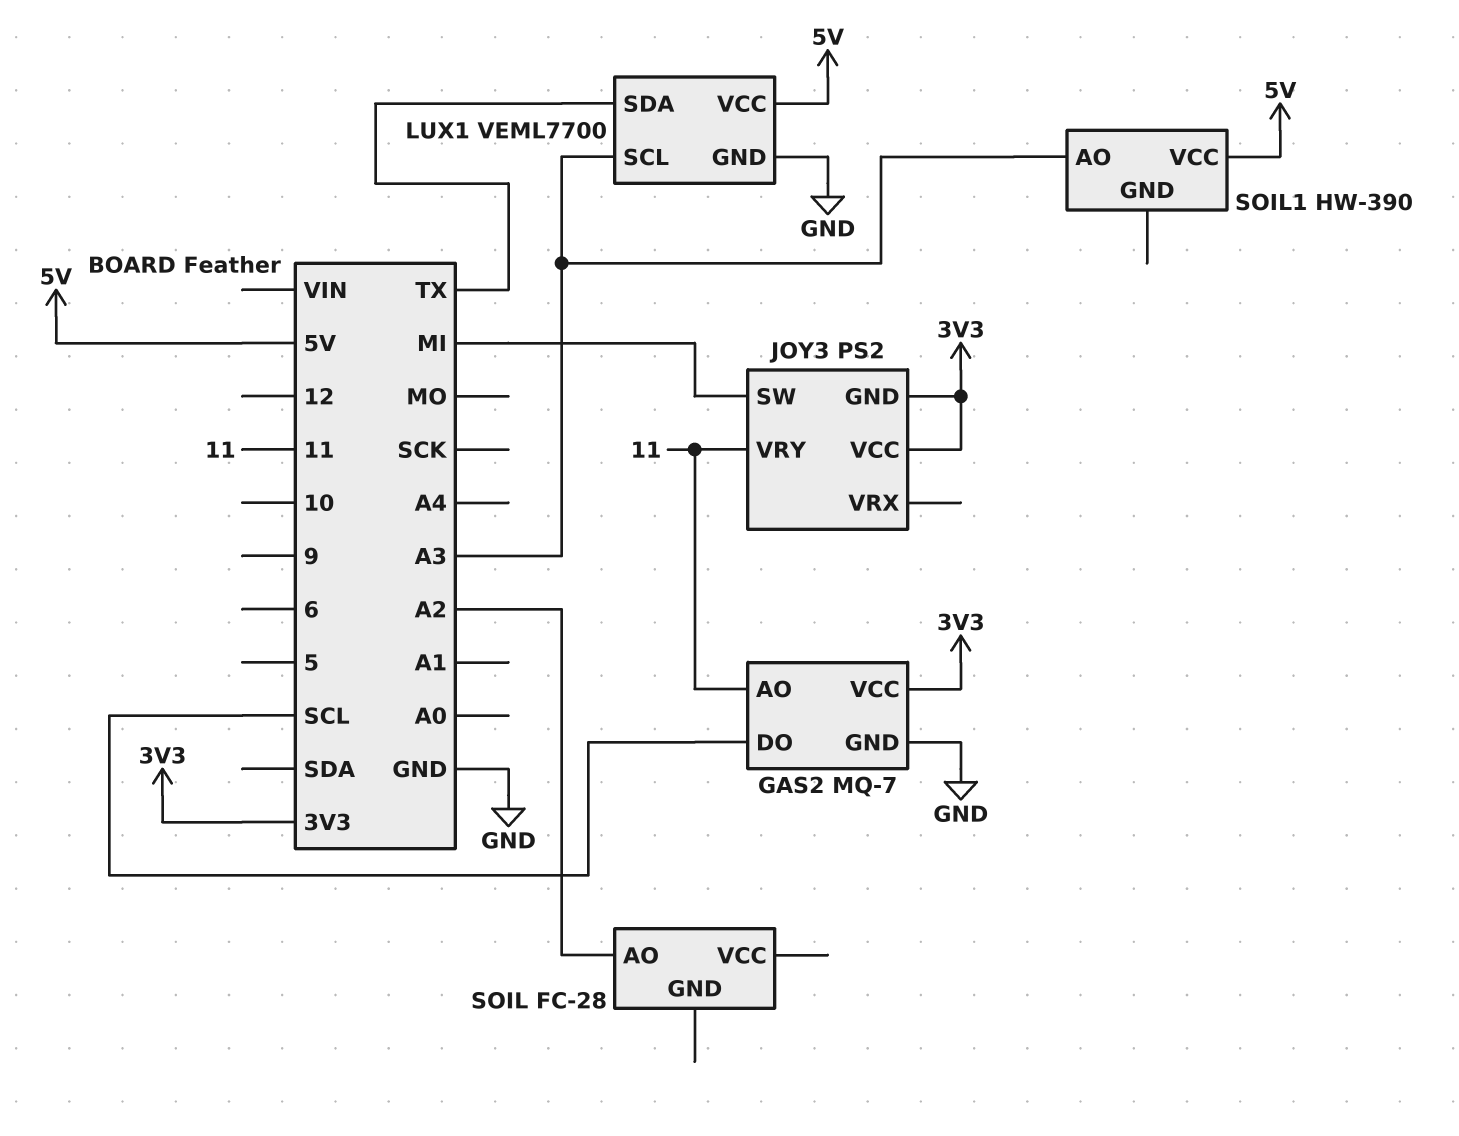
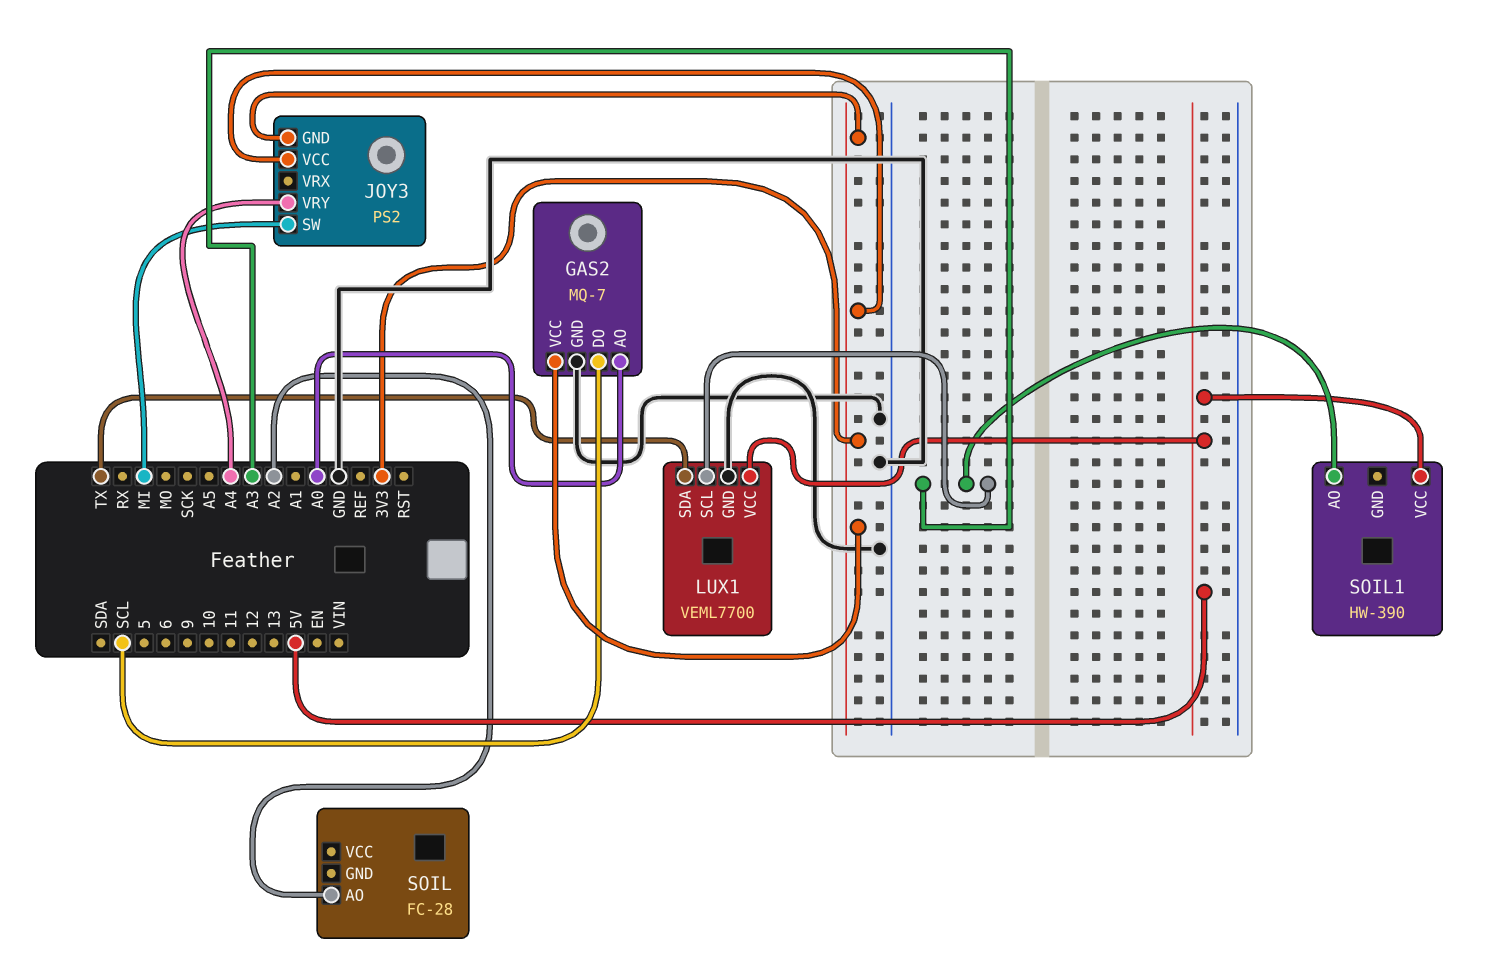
GAS2 pin AO: 11 -> A0
JOY3 pin VRY: 11 -> A4

